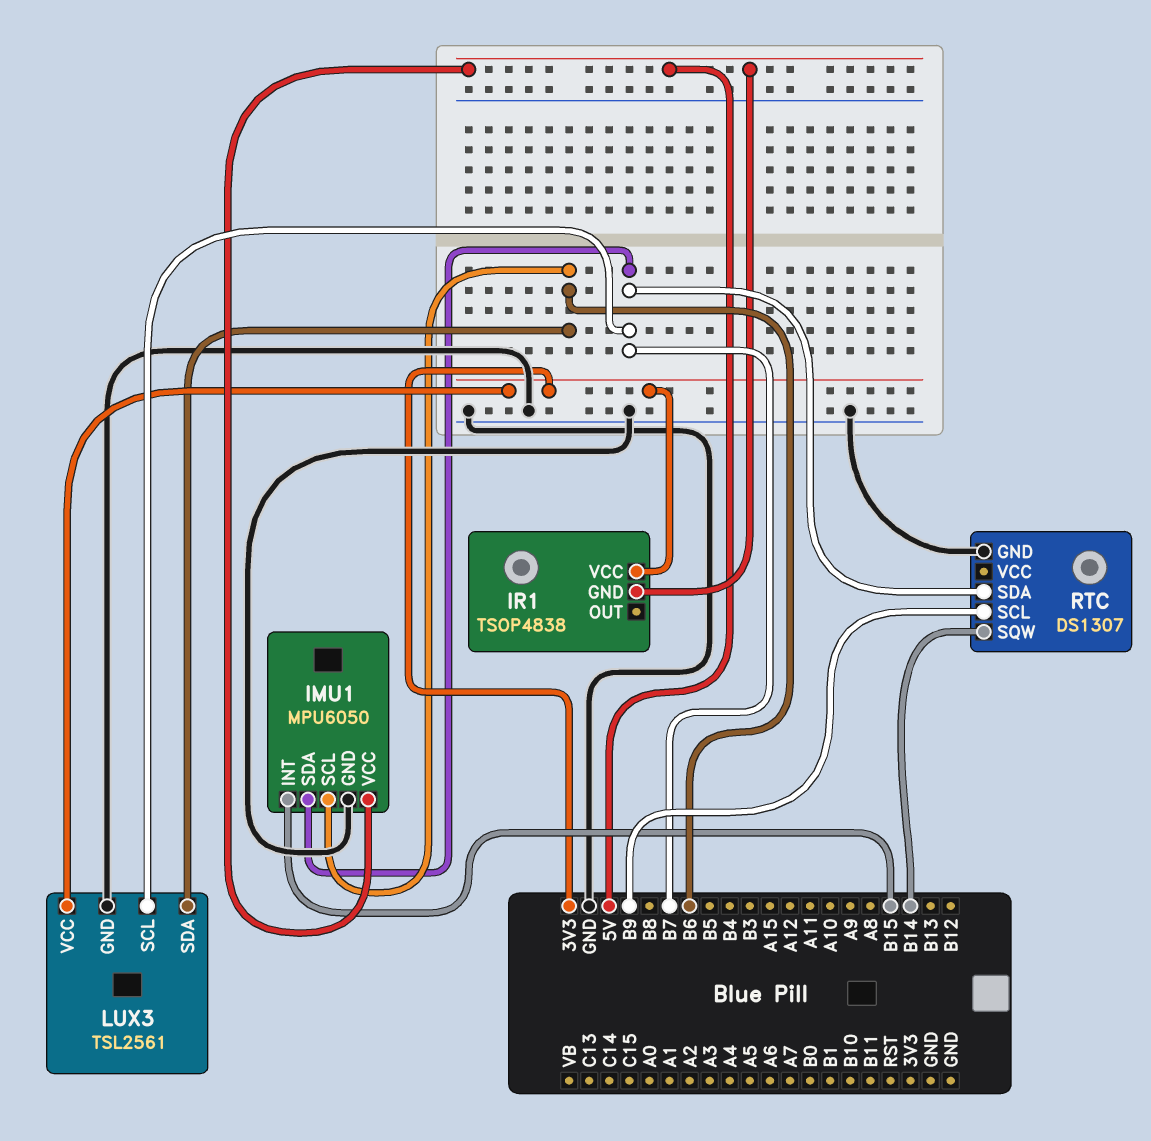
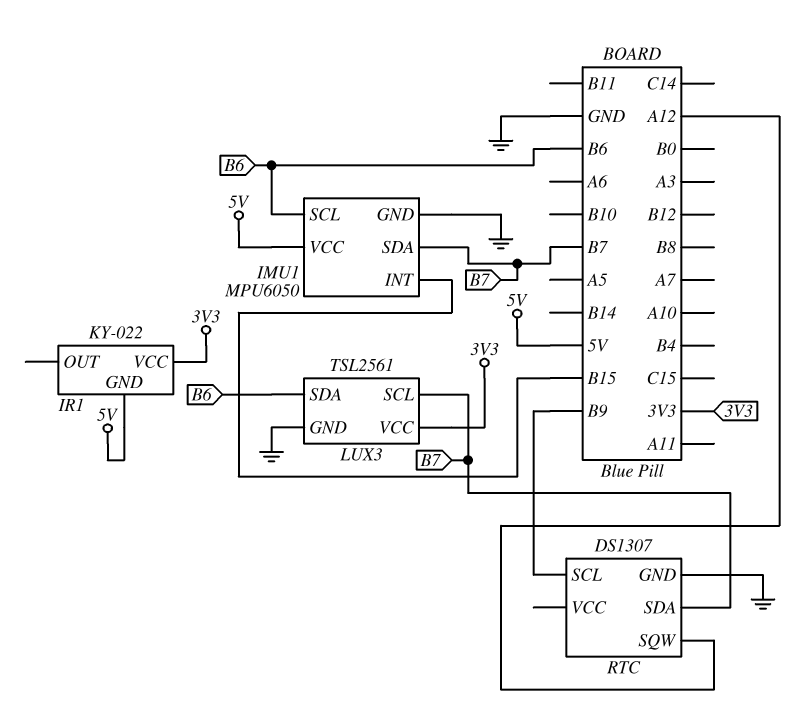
IR1: TSOP4838 -> KY-022
RTC pin SQW: B14 -> A12

